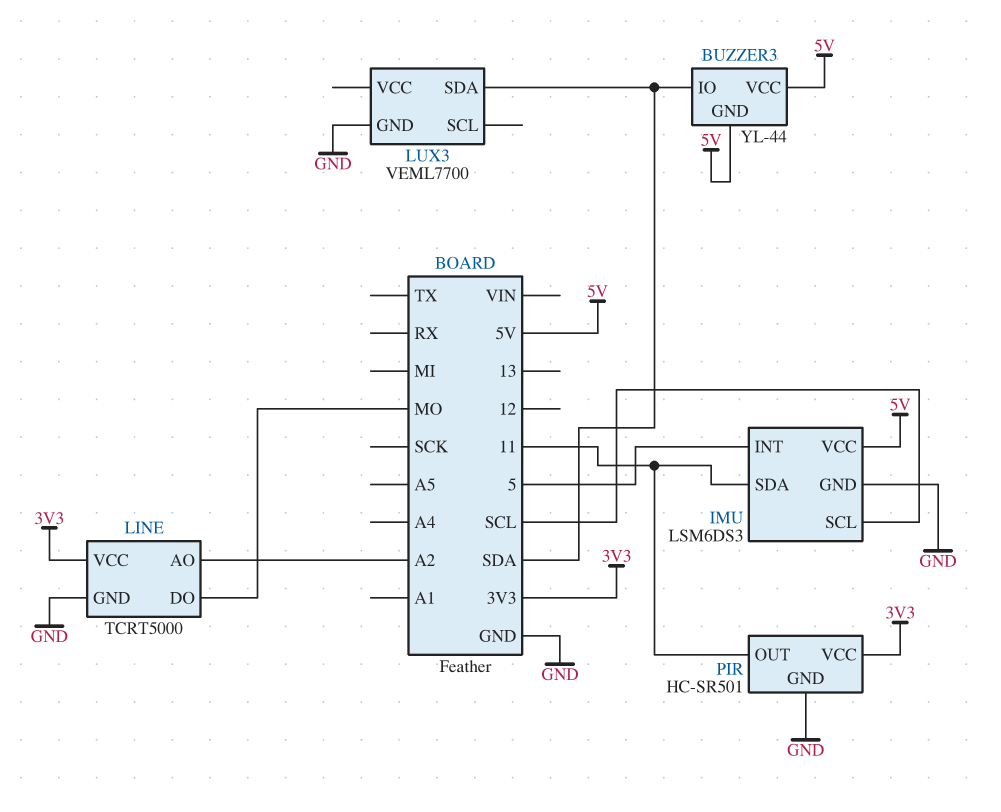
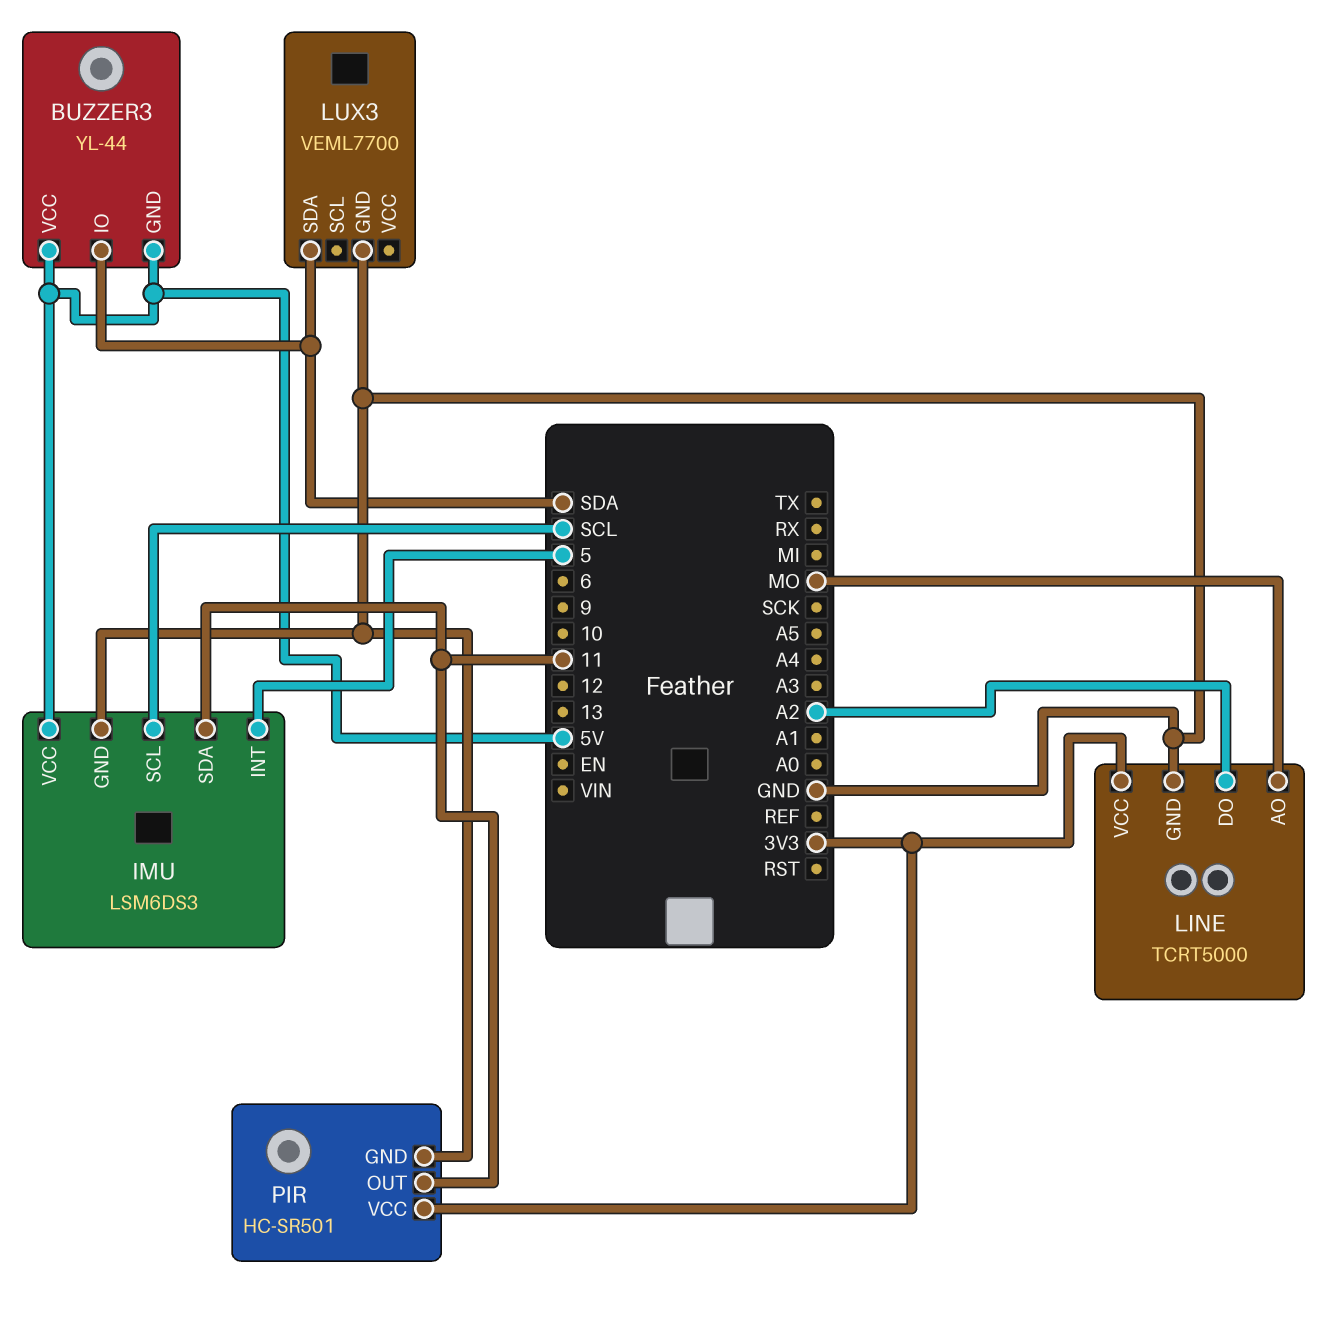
LINE pin AO: A2 -> MO
LINE pin DO: MO -> A2

